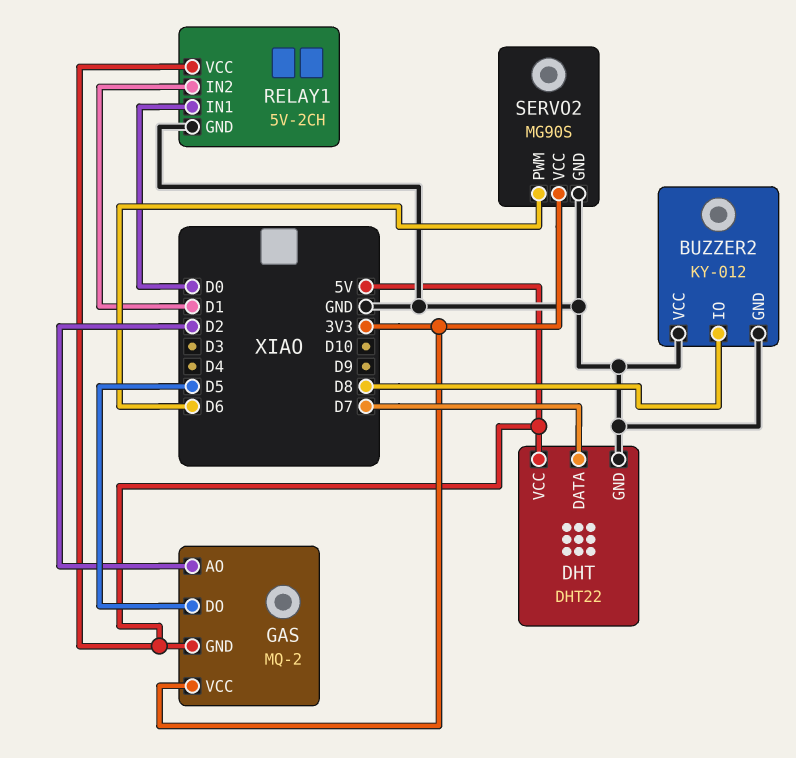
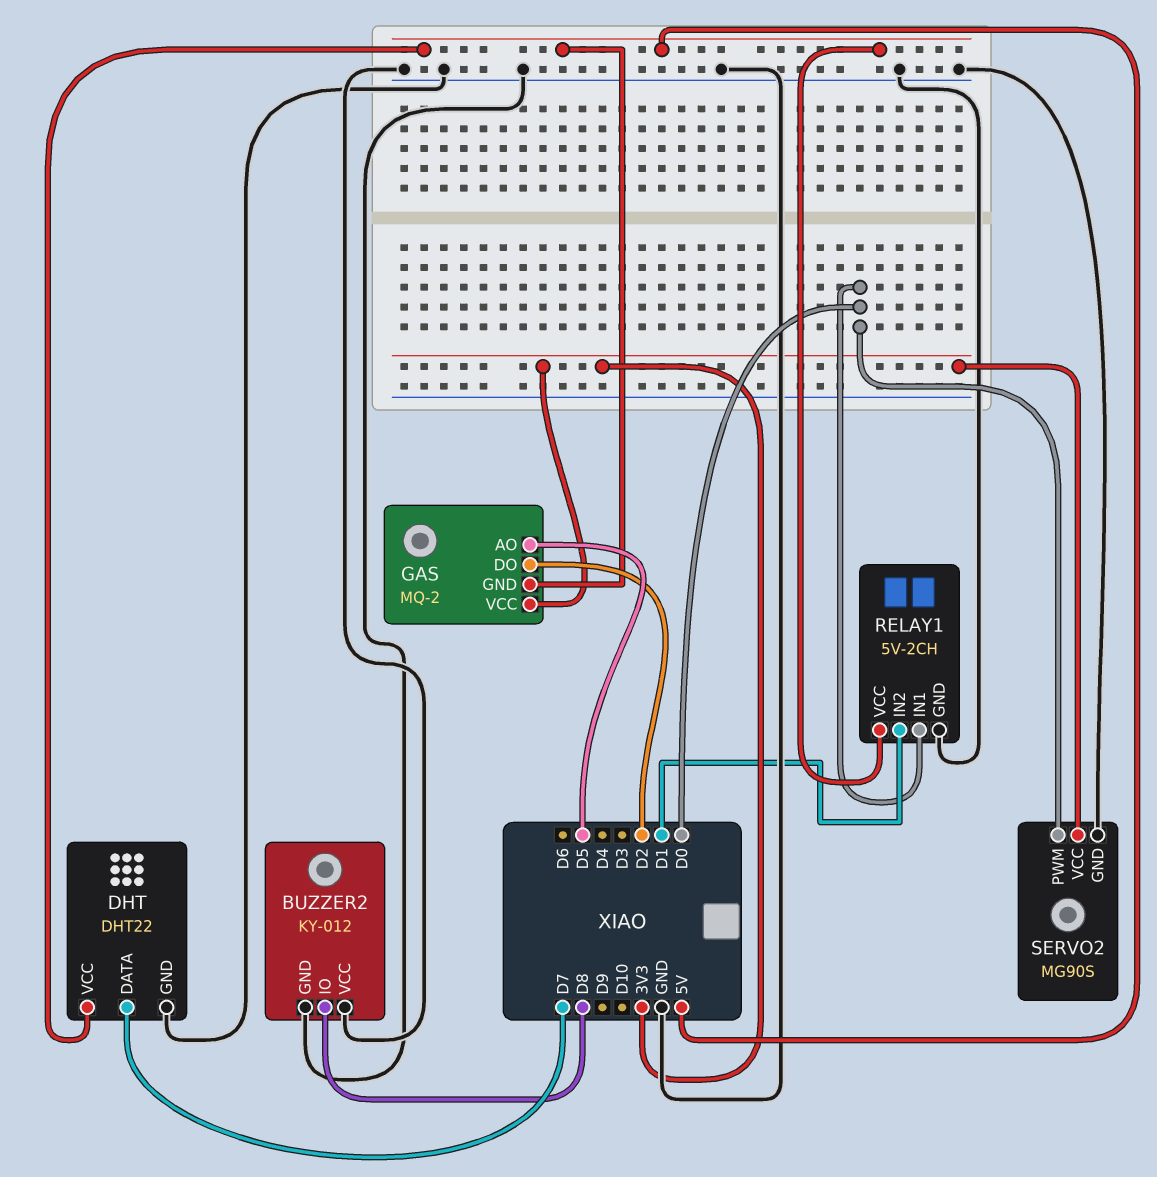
GAS pin AO: D2 -> D5
GAS pin DO: D5 -> D2
SERVO2 pin PWM: D6 -> D0

